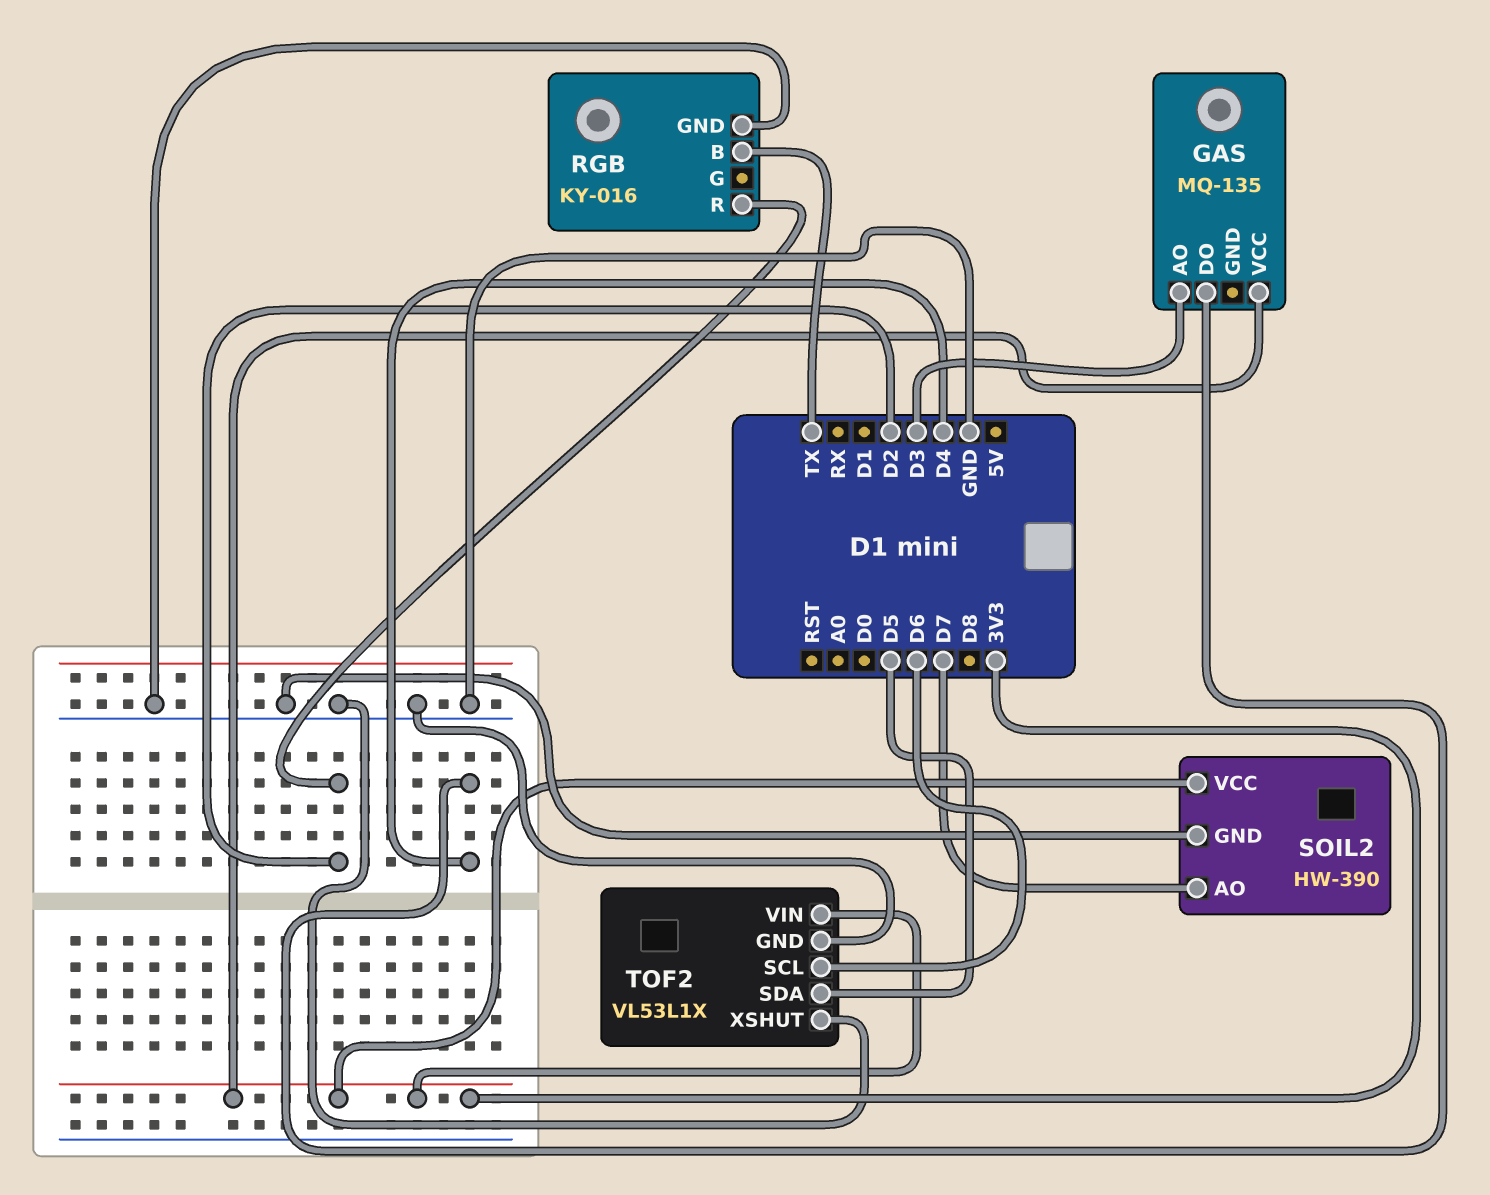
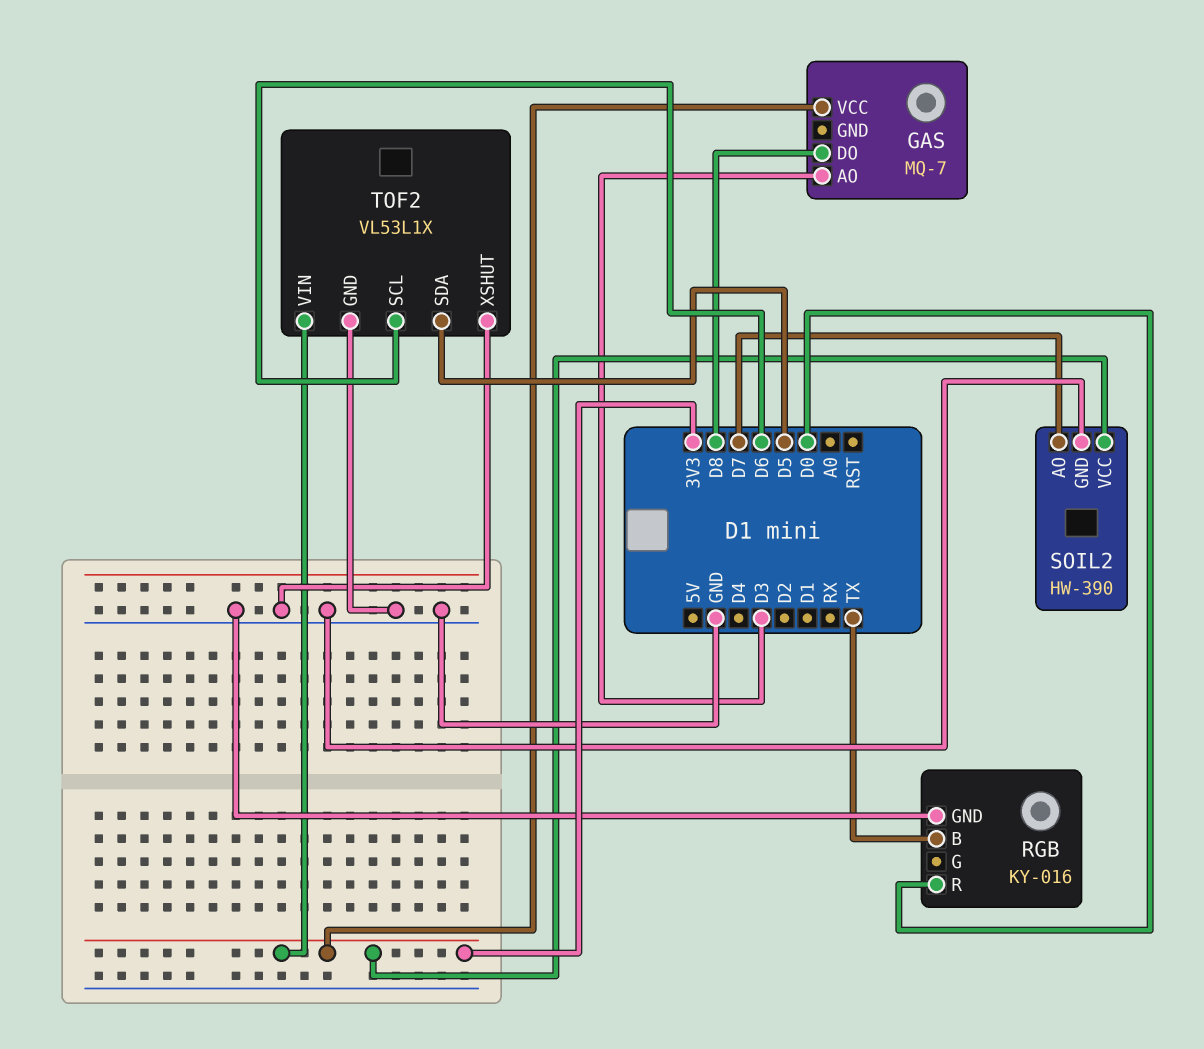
GAS: MQ-135 -> MQ-7
GAS pin DO: D4 -> D8
RGB pin R: D2 -> D0

